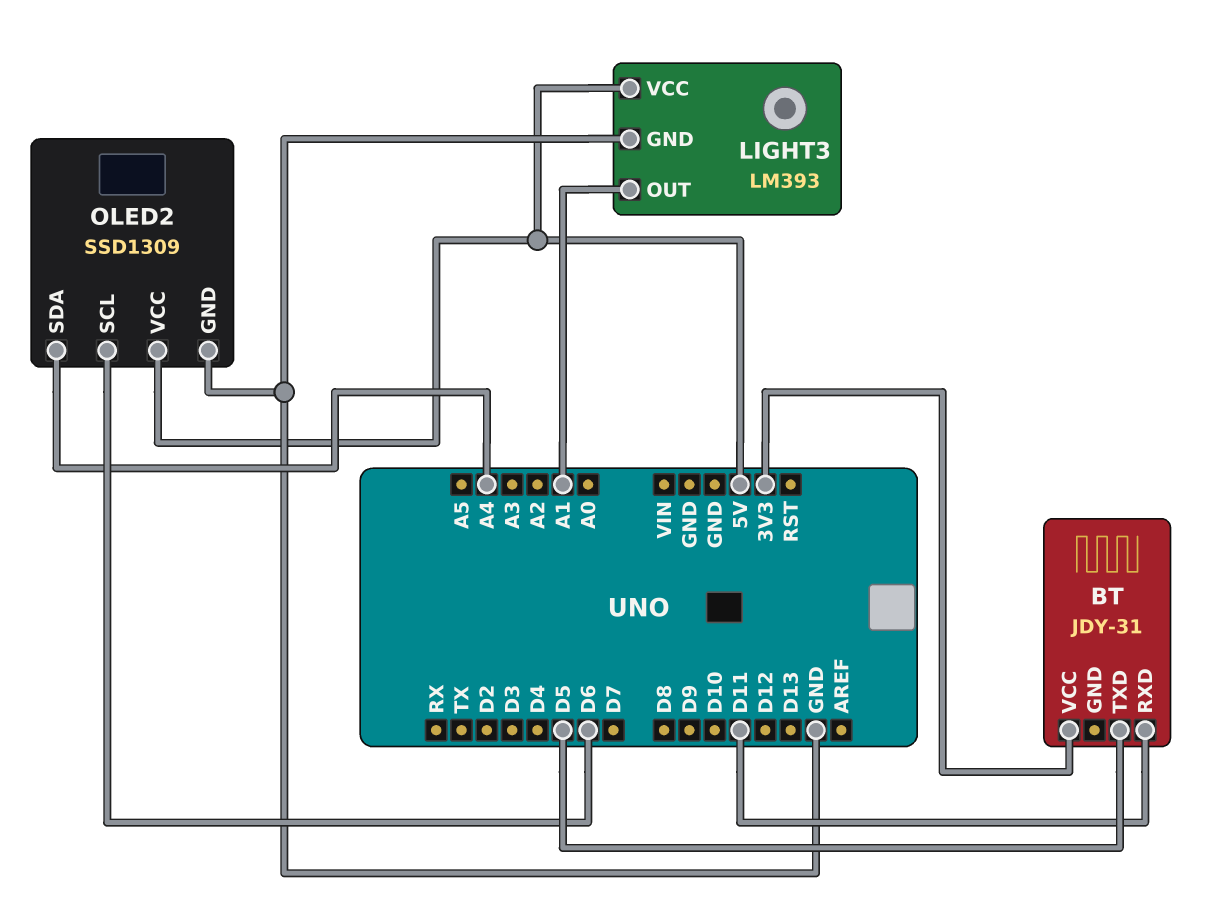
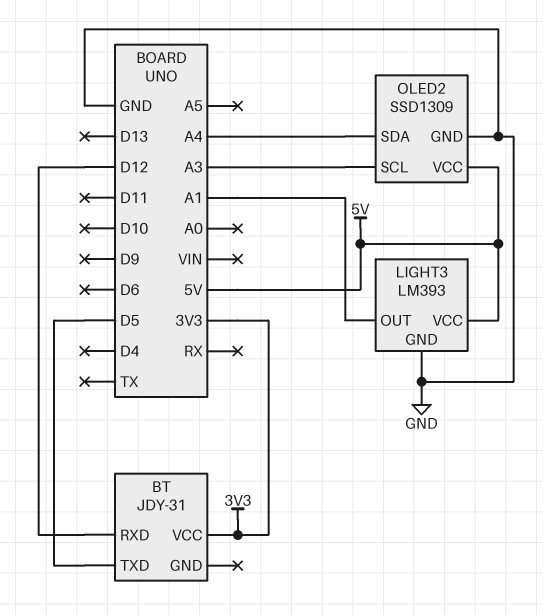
BT pin RXD: D11 -> D12
OLED2 pin SCL: D6 -> A3

